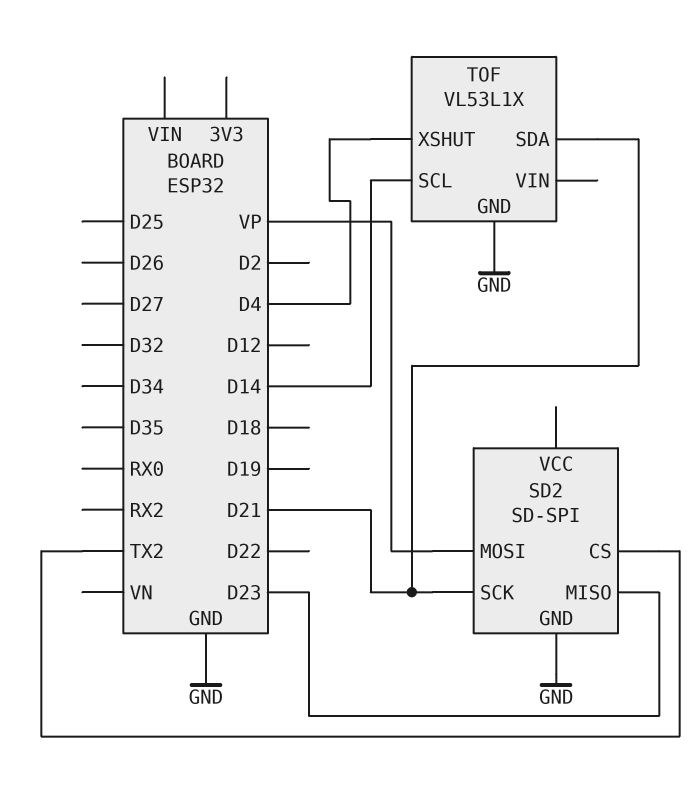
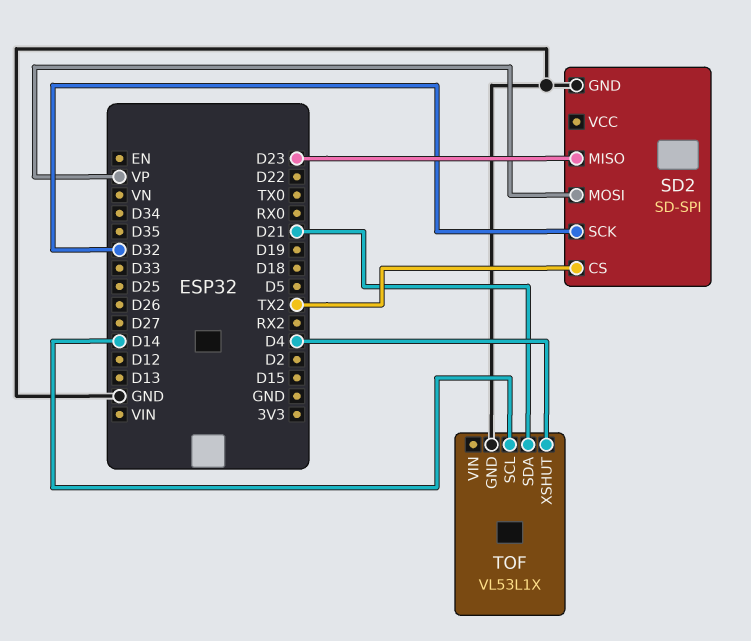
SD2 pin SCK: D21 -> D32

